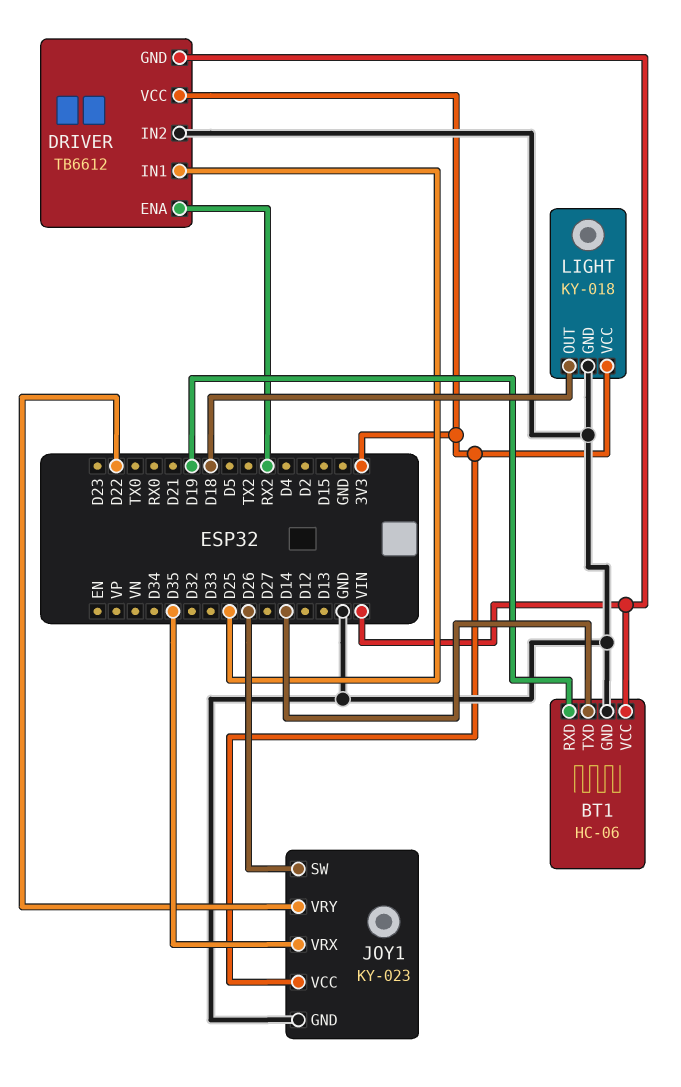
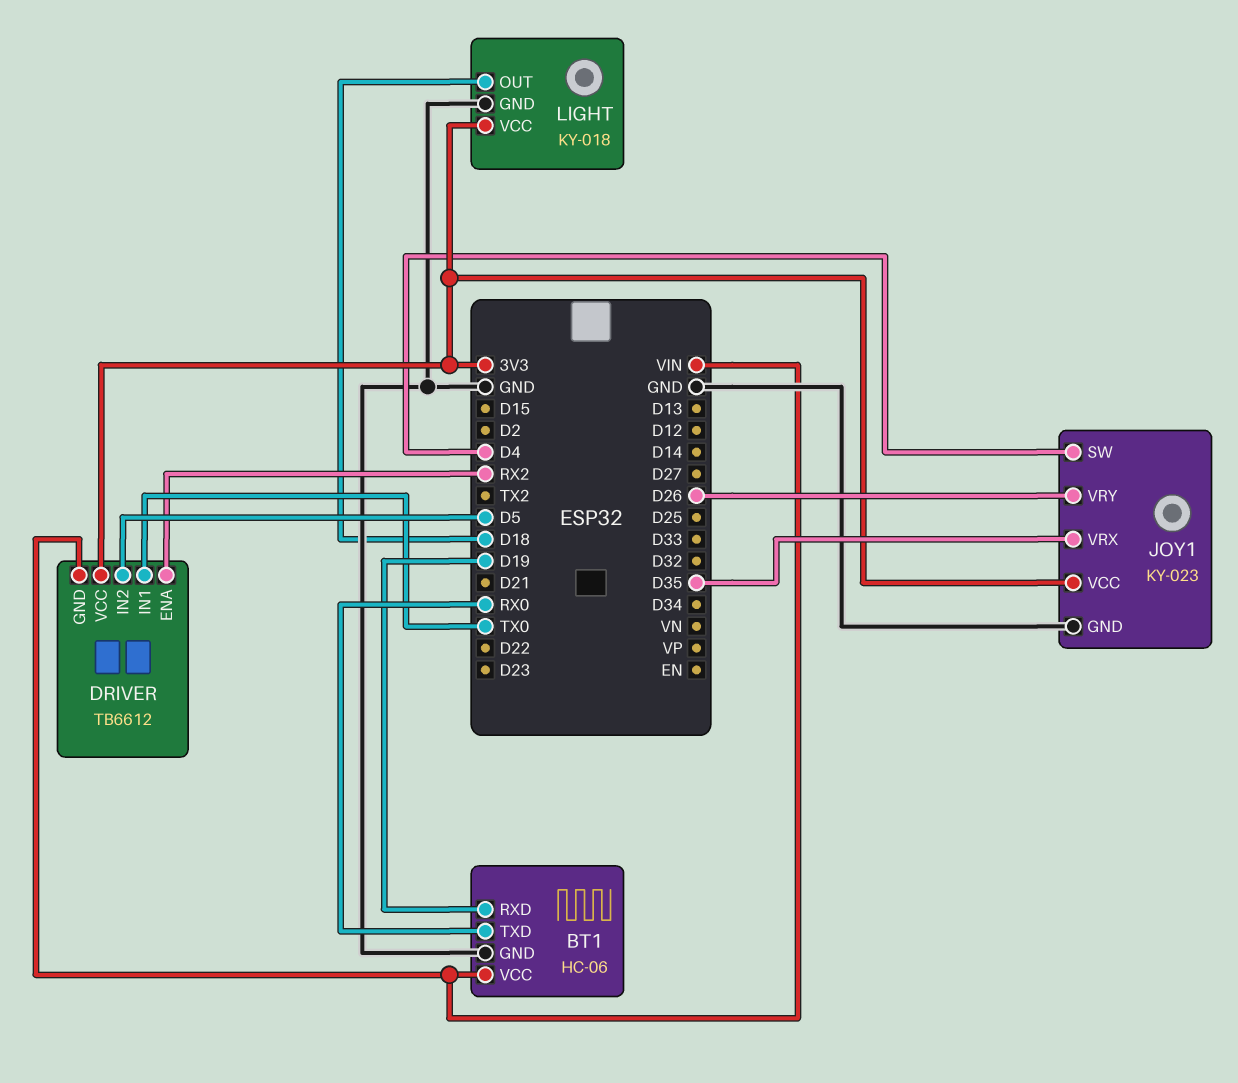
BT1 pin TXD: D14 -> RX0
DRIVER pin IN1: D25 -> TX0
DRIVER pin IN2: GND -> D5
JOY1 pin SW: D26 -> D4
JOY1 pin VRY: D22 -> D26

